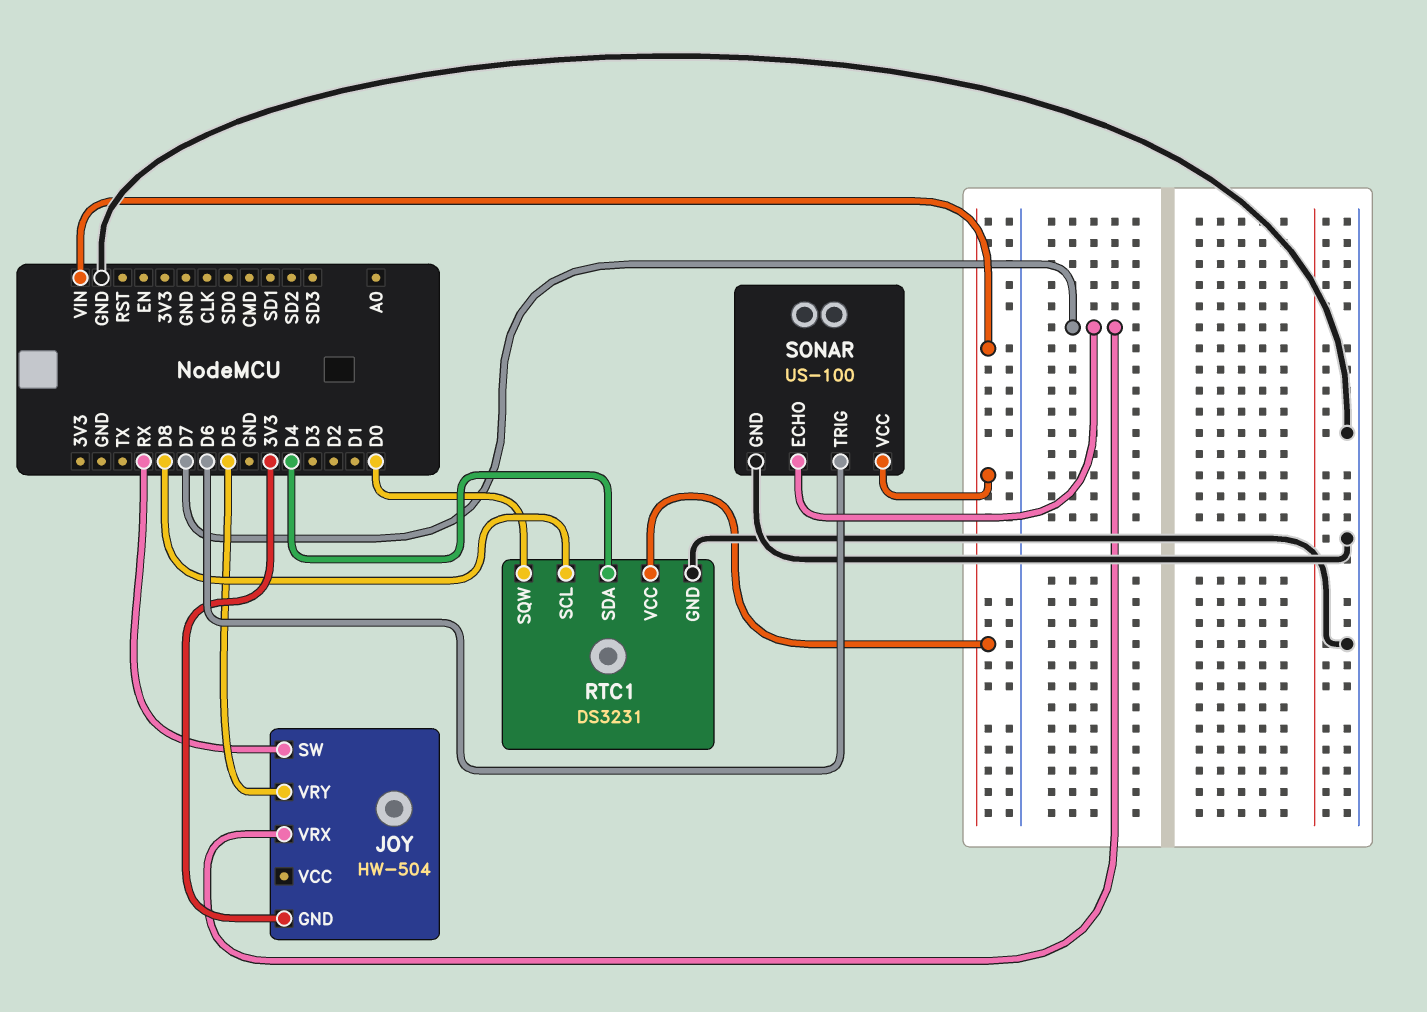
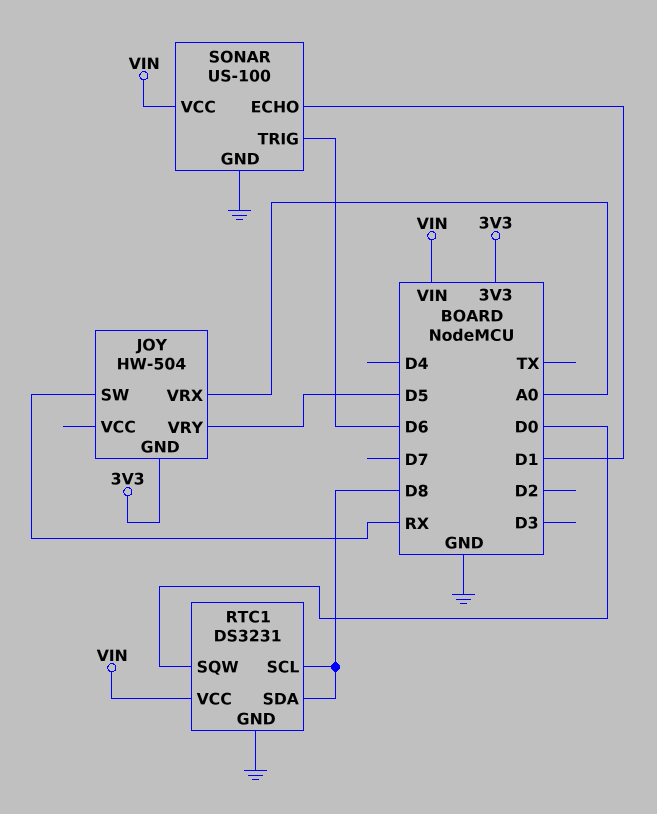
JOY pin VRX: D7 -> A0
RTC1 pin SDA: D4 -> D8
SONAR pin ECHO: D7 -> D1

